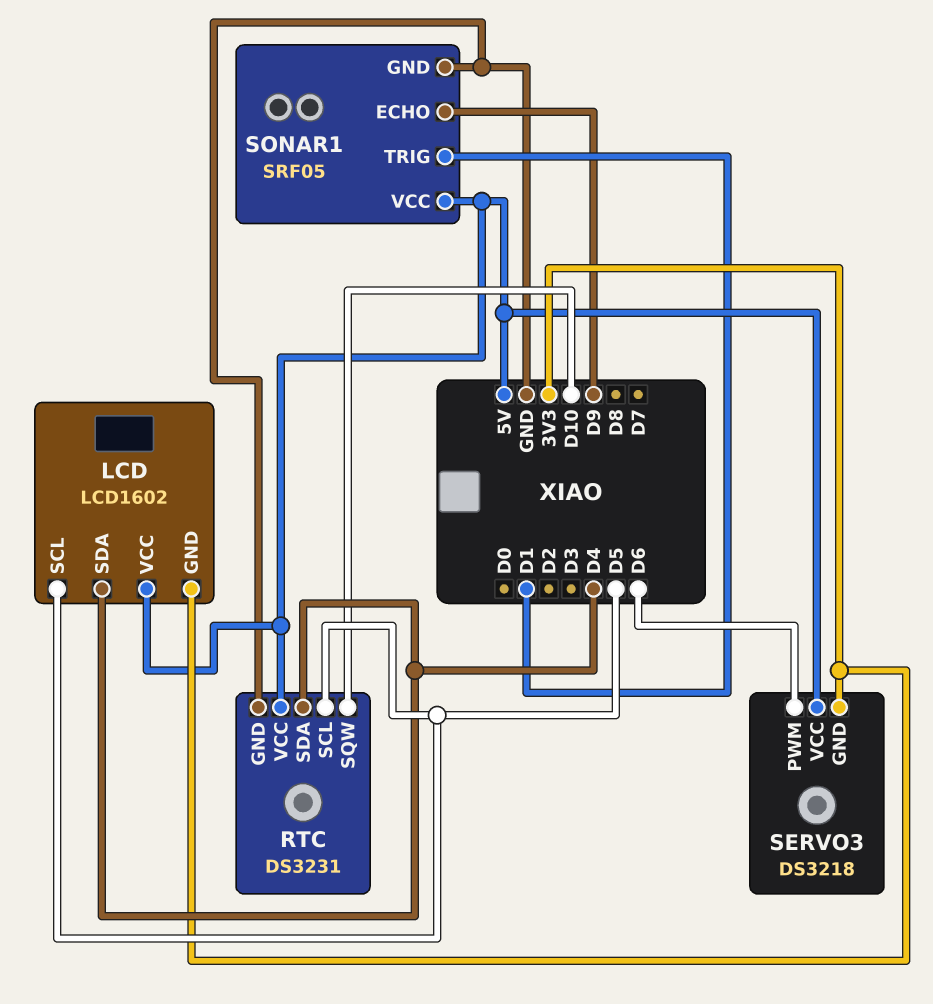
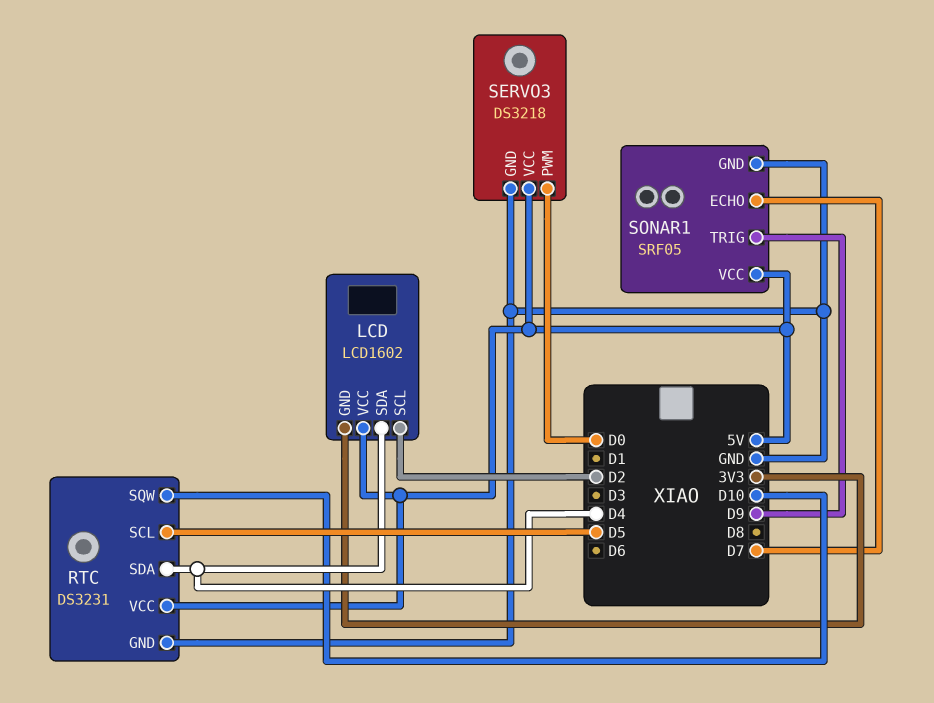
LCD pin SCL: D5 -> D2
SERVO3 pin GND: 3V3 -> GND
SERVO3 pin PWM: D6 -> D0
SONAR1 pin ECHO: D9 -> D7
SONAR1 pin TRIG: D1 -> D9

